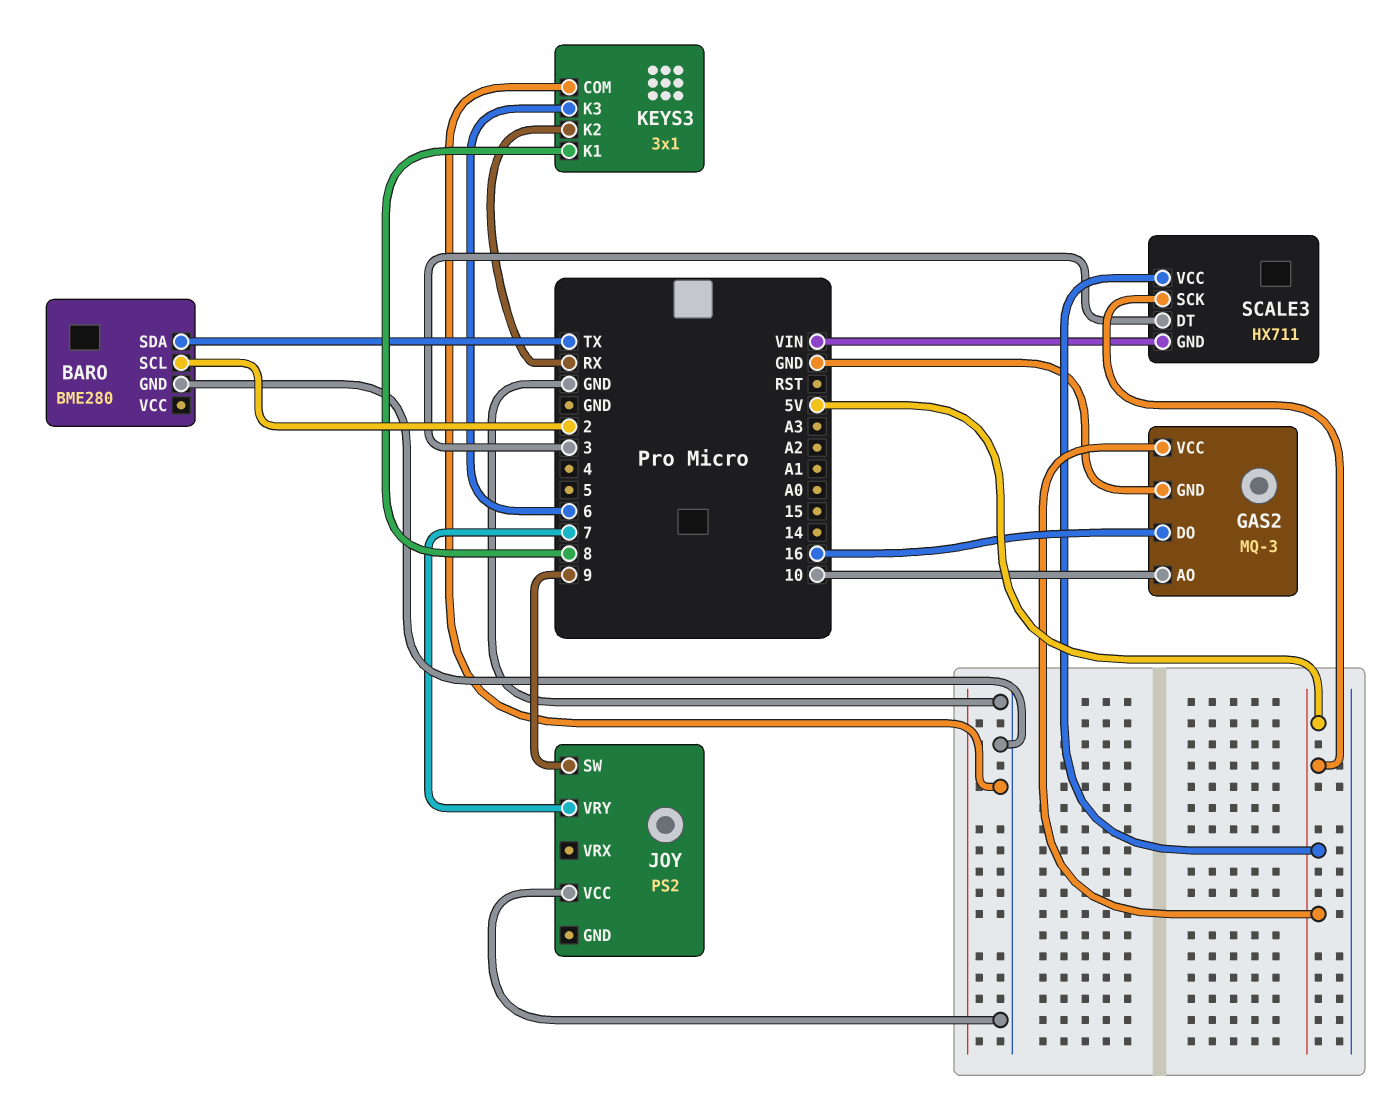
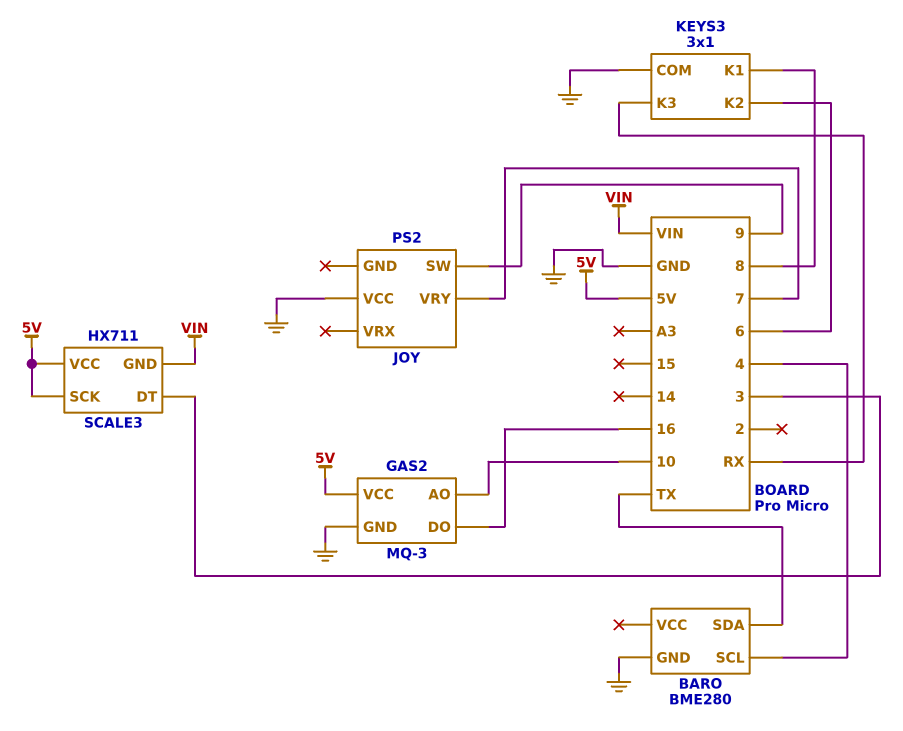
BARO pin SCL: 2 -> 4
KEYS3 pin K2: RX -> 6
KEYS3 pin K3: 6 -> RX

